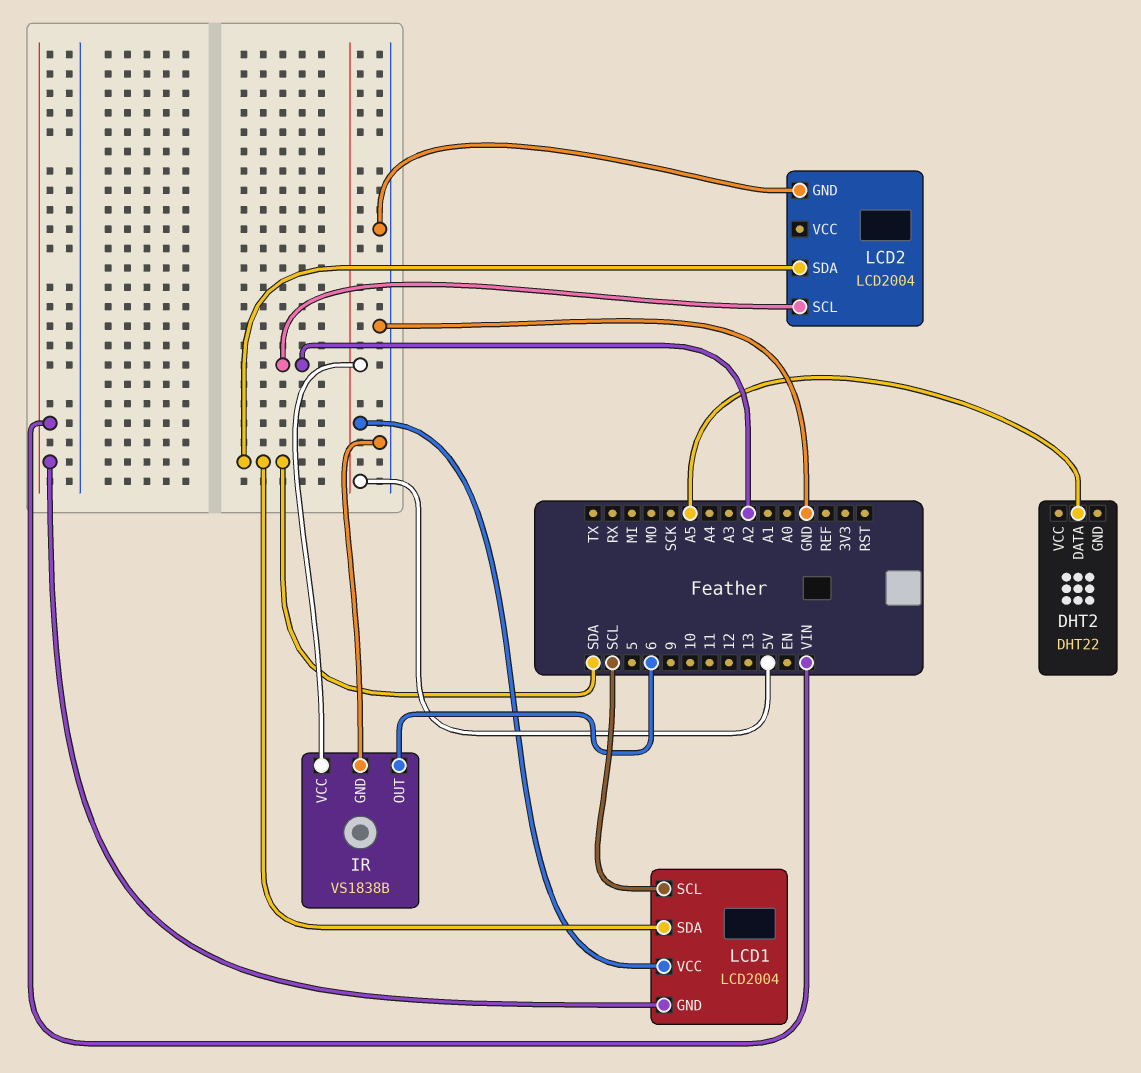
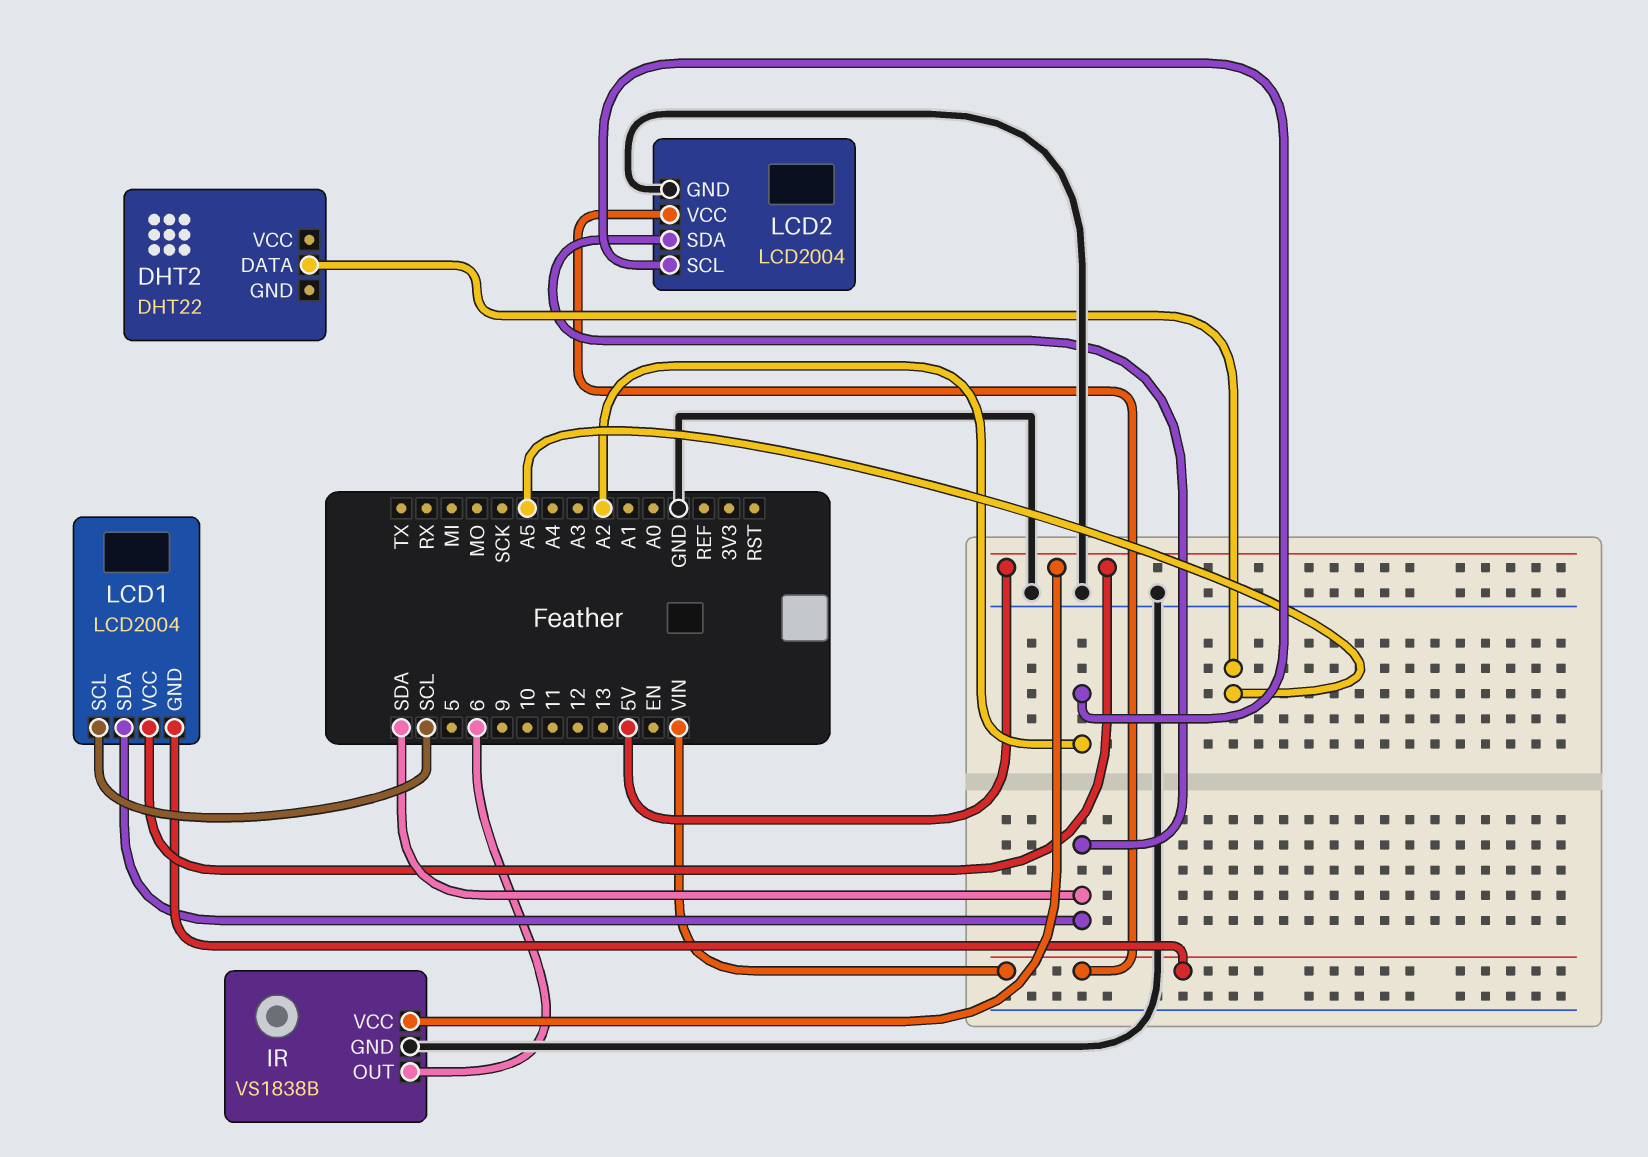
LCD2 pin VCC: none -> VIN

